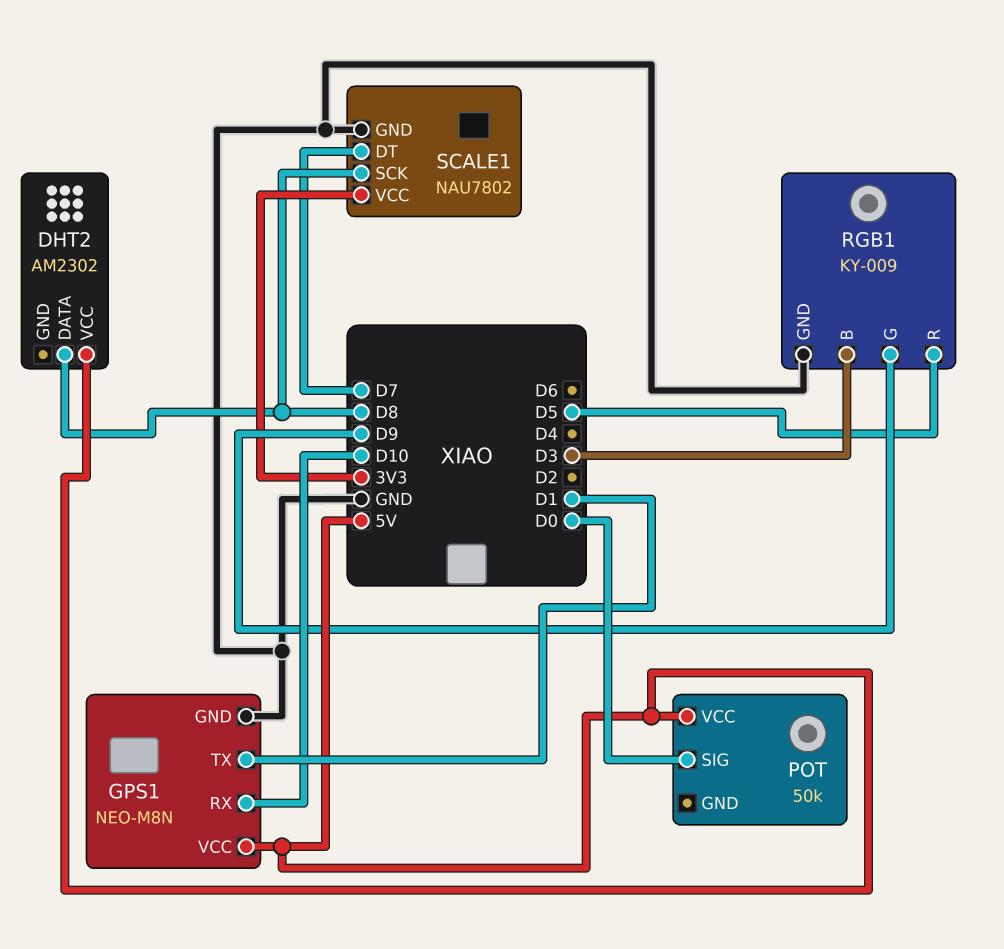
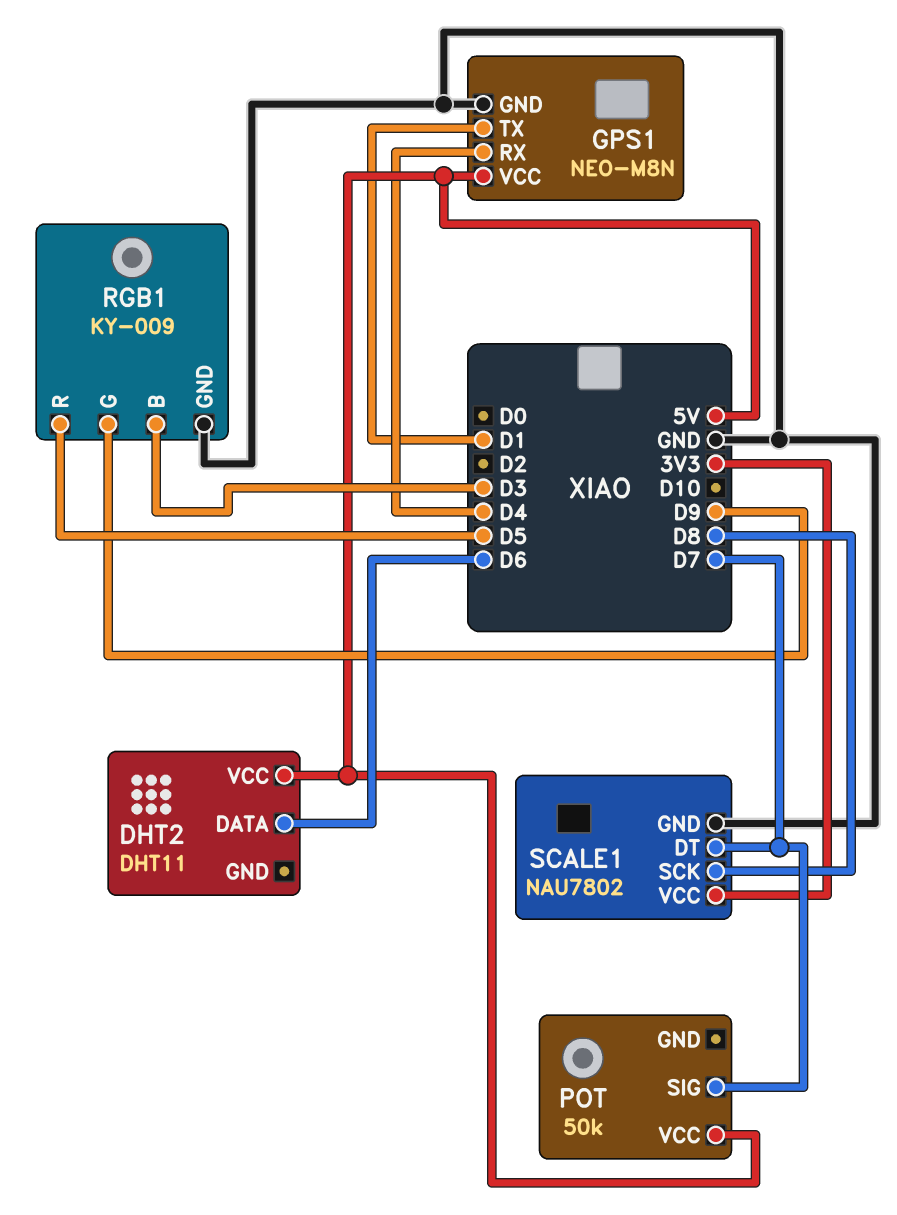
DHT2: AM2302 -> DHT11
DHT2 pin DATA: D8 -> D6
GPS1 pin RX: D10 -> D4
POT pin SIG: D0 -> D7

